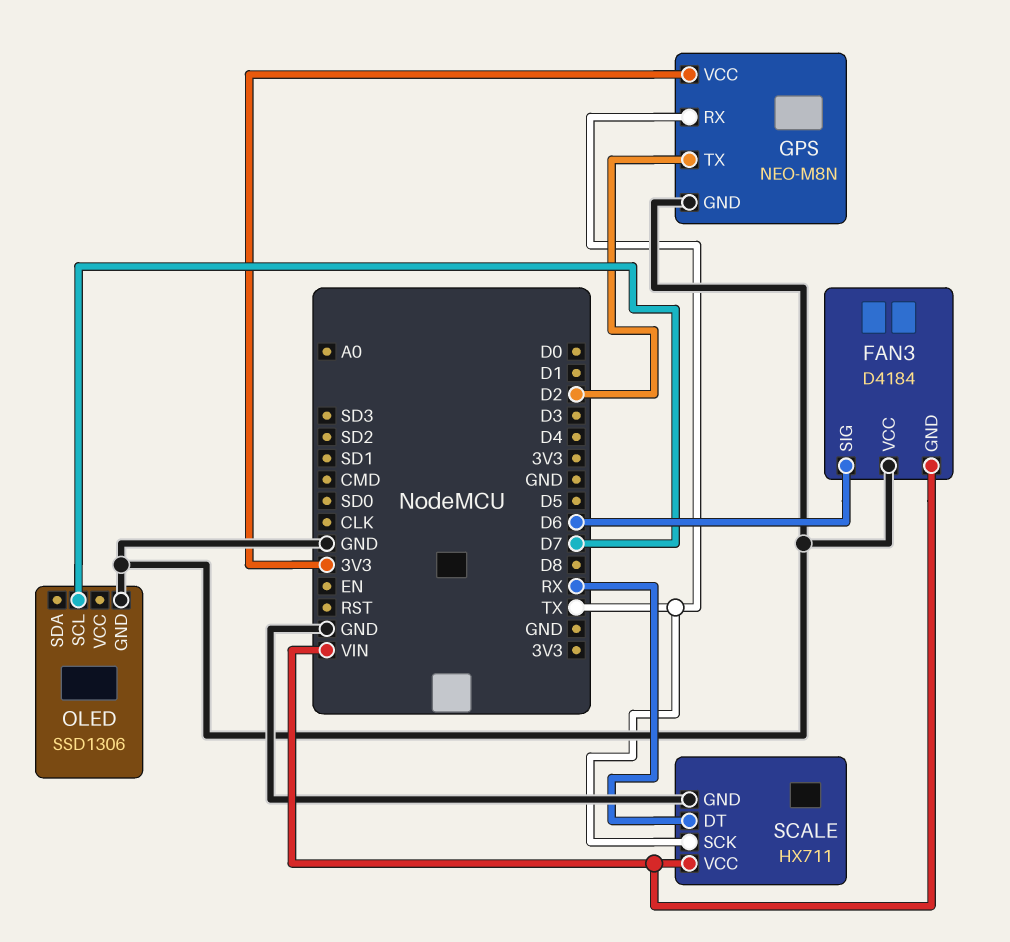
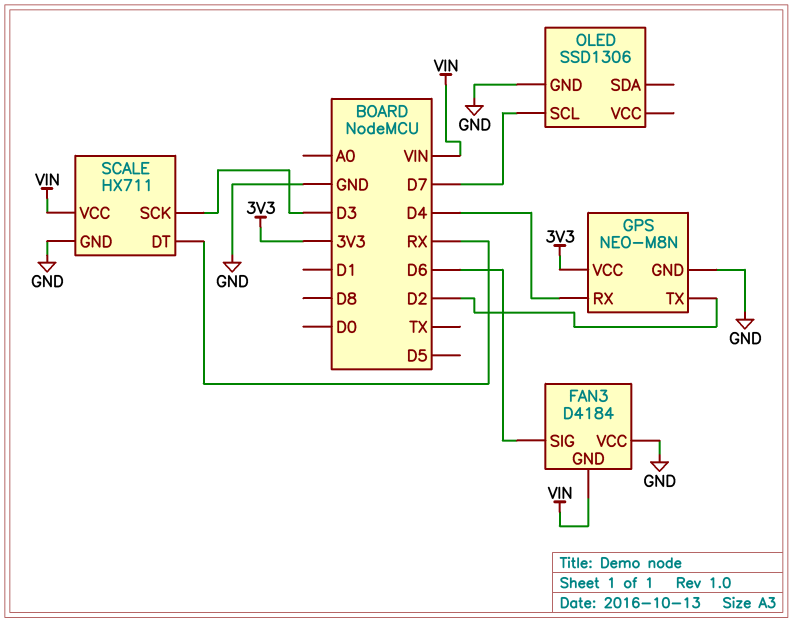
GPS pin RX: TX -> D4
SCALE pin SCK: TX -> D3

